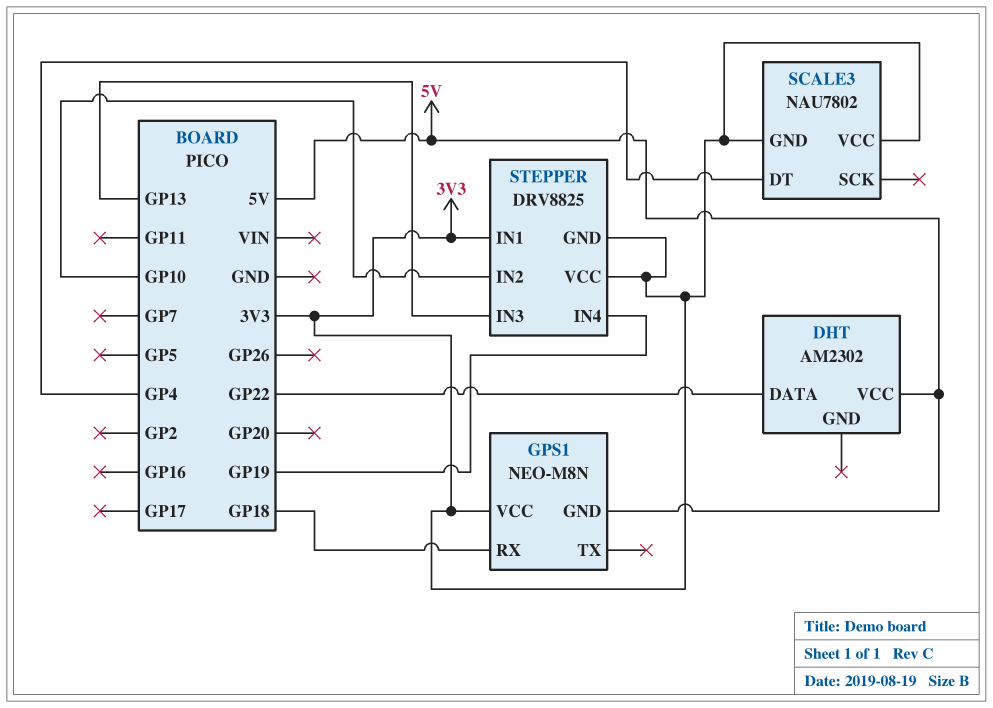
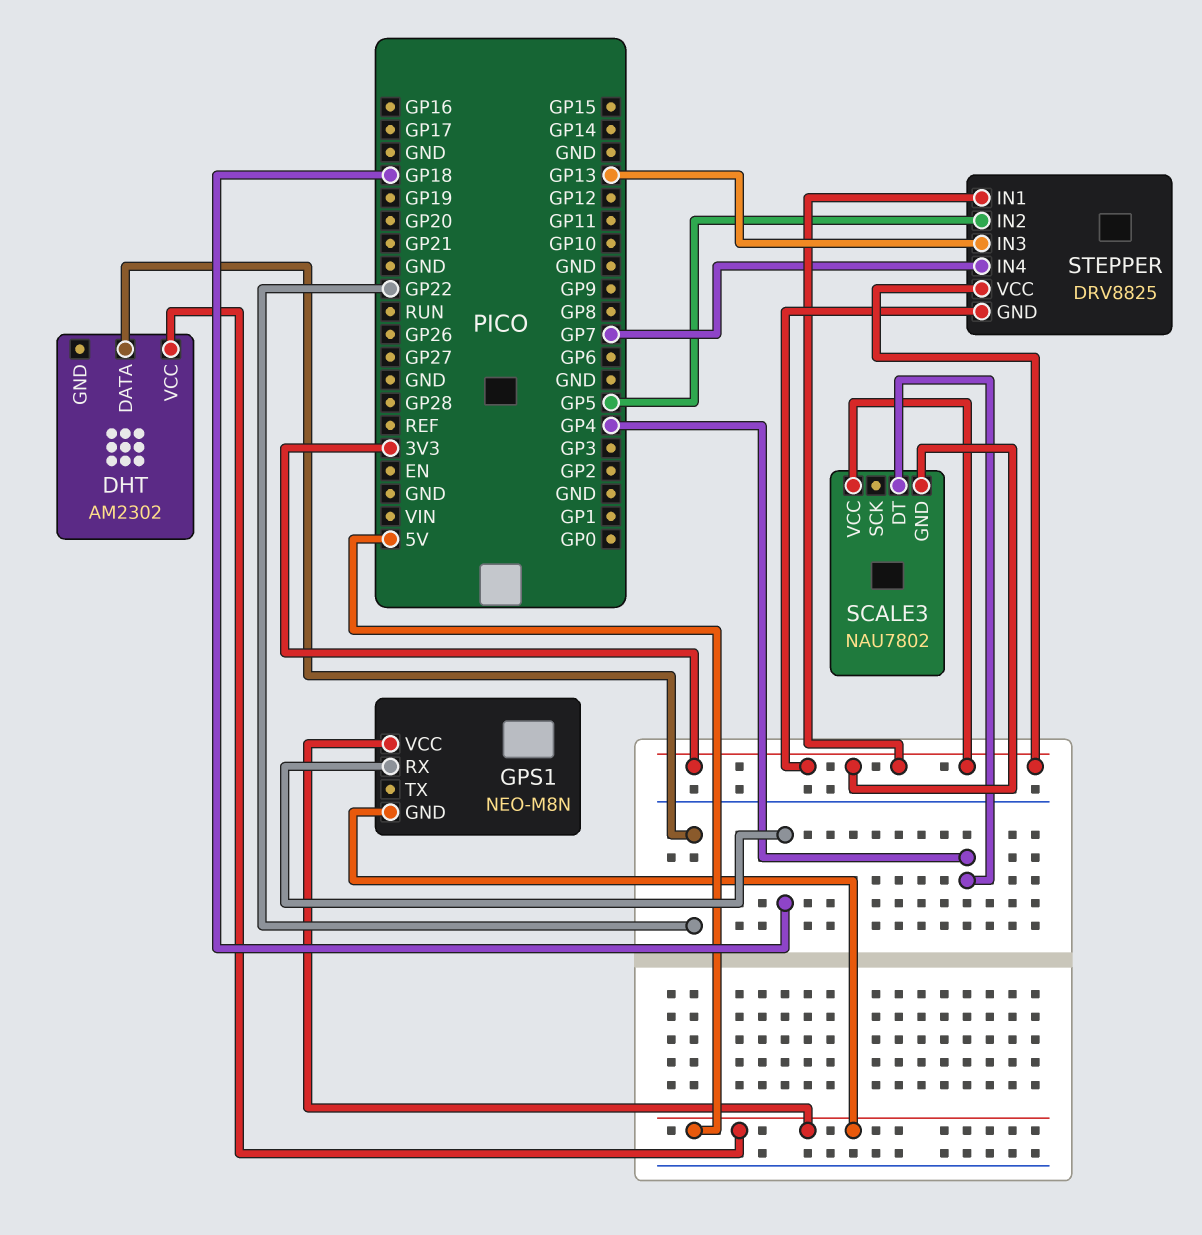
GPS1 pin VCC: 3V3 -> 5V
STEPPER pin IN2: GP10 -> GP5
STEPPER pin IN4: GP19 -> GP7

